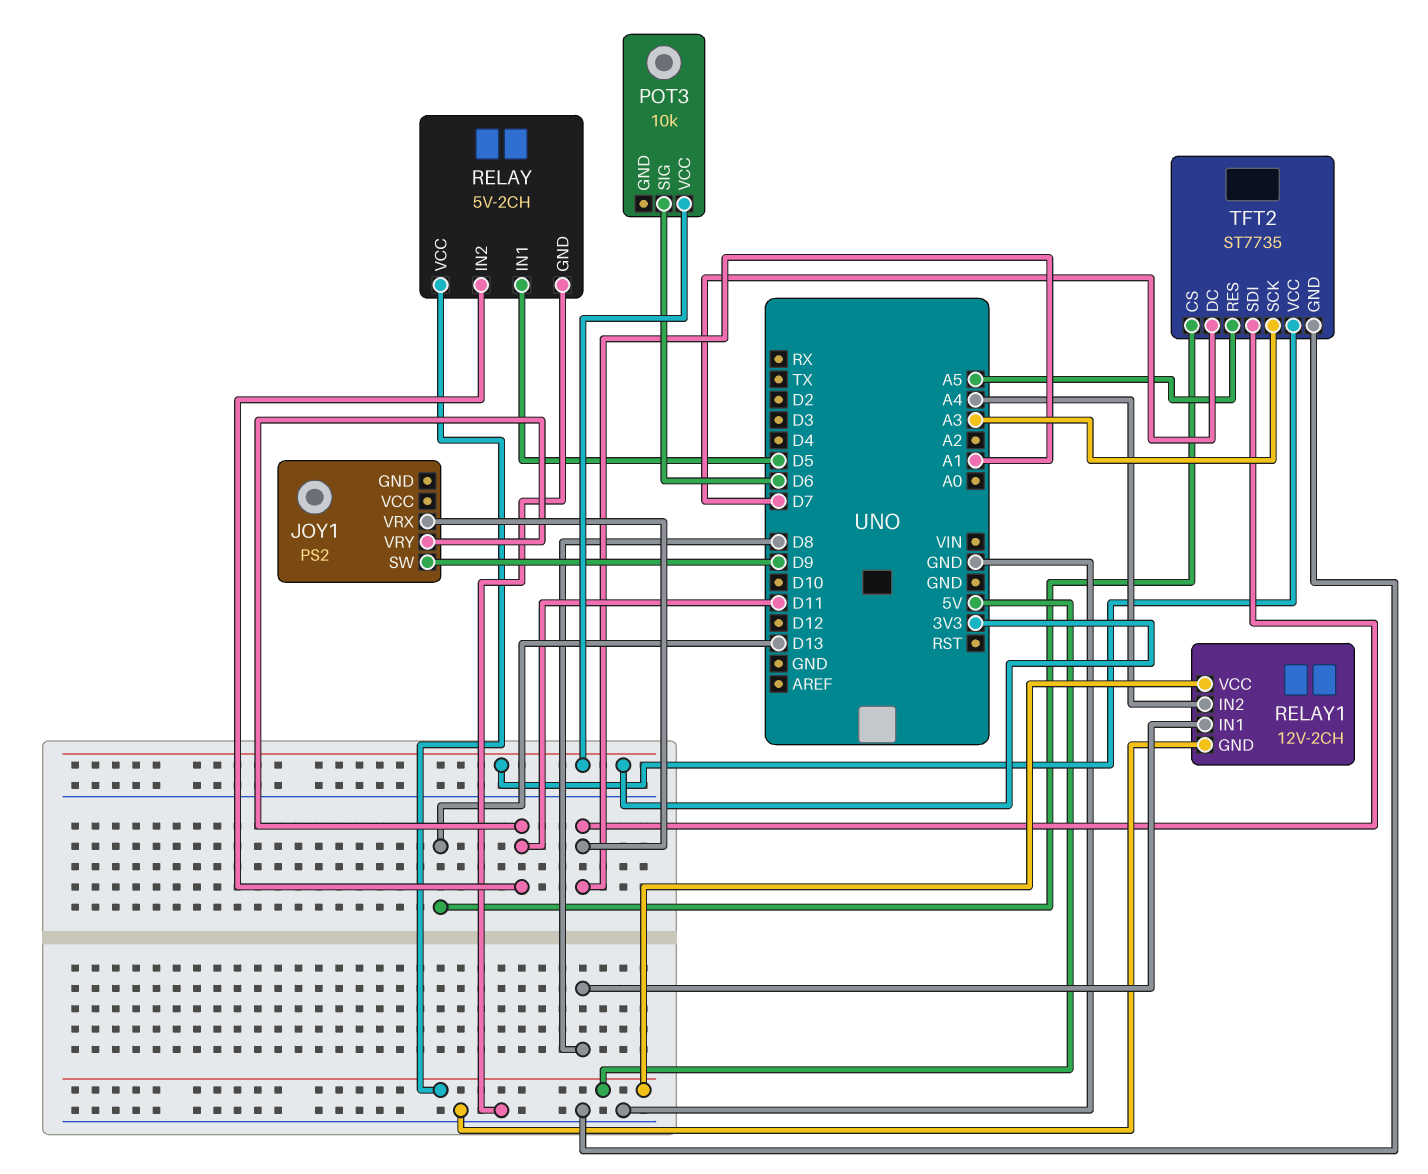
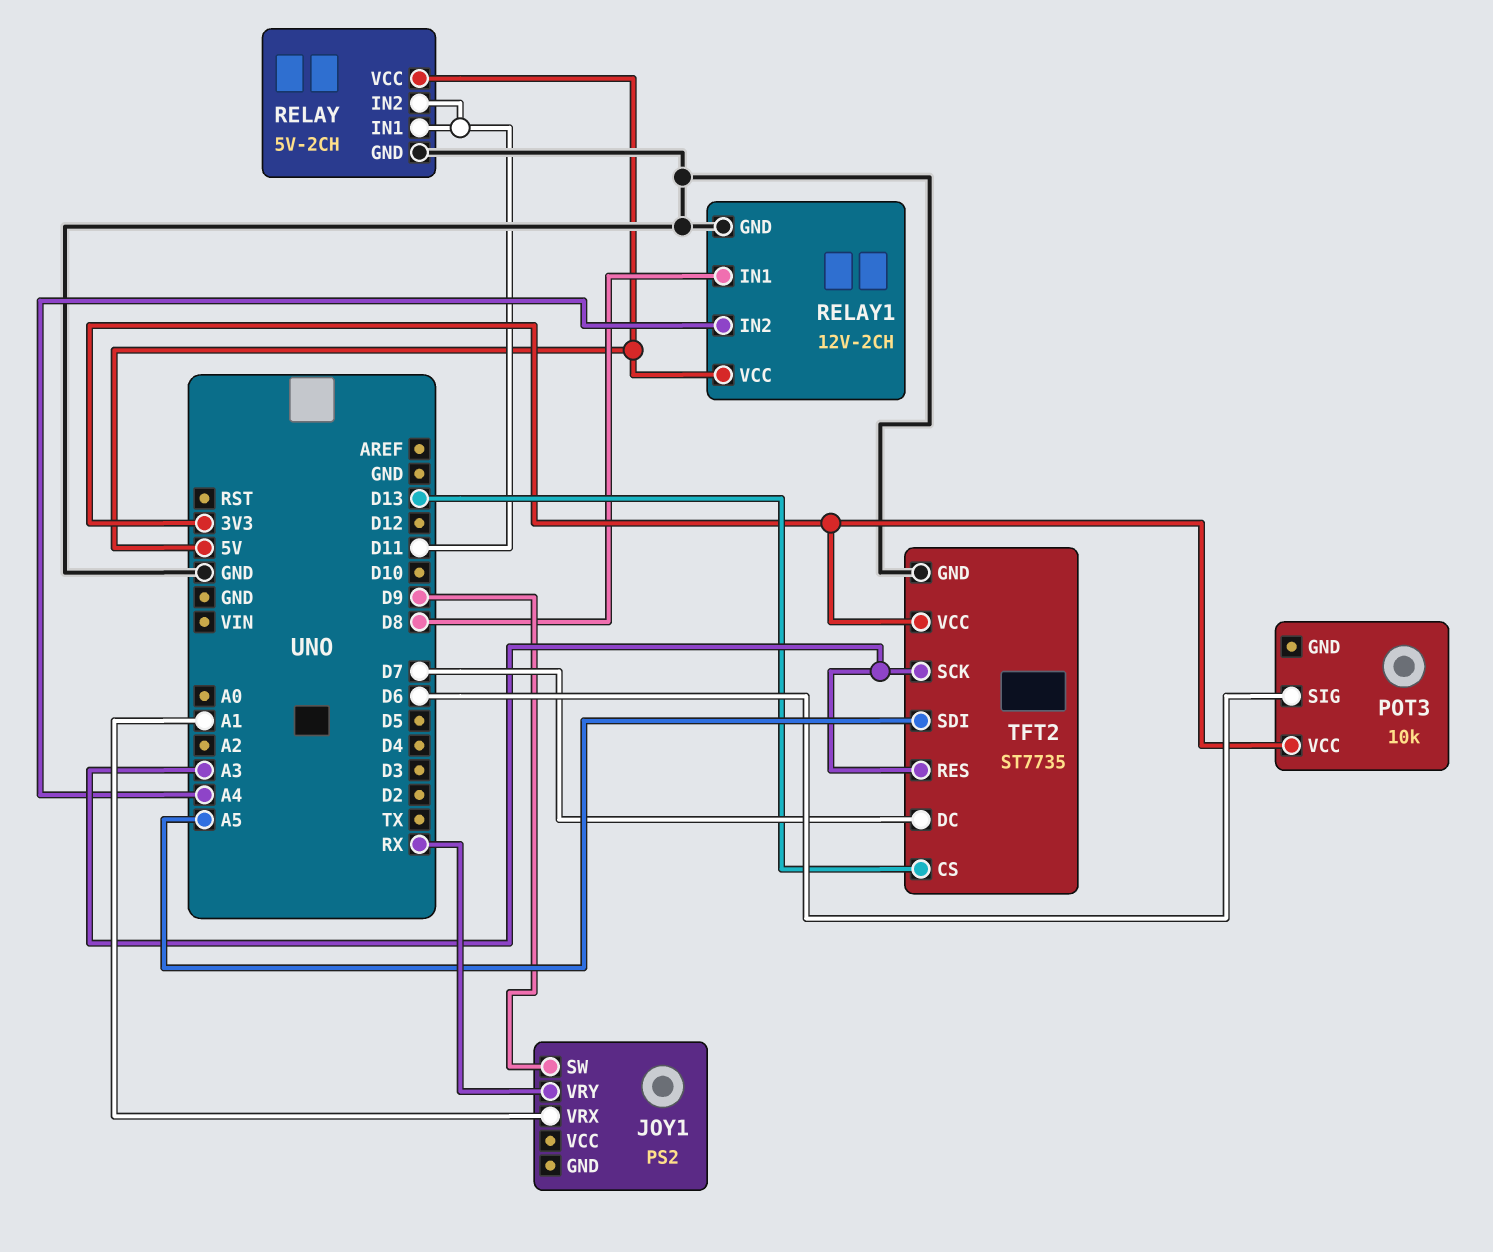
JOY1 pin VRY: D11 -> RX
RELAY pin IN1: D5 -> D11
TFT2 pin RES: A5 -> A3
TFT2 pin SDI: A1 -> A5

